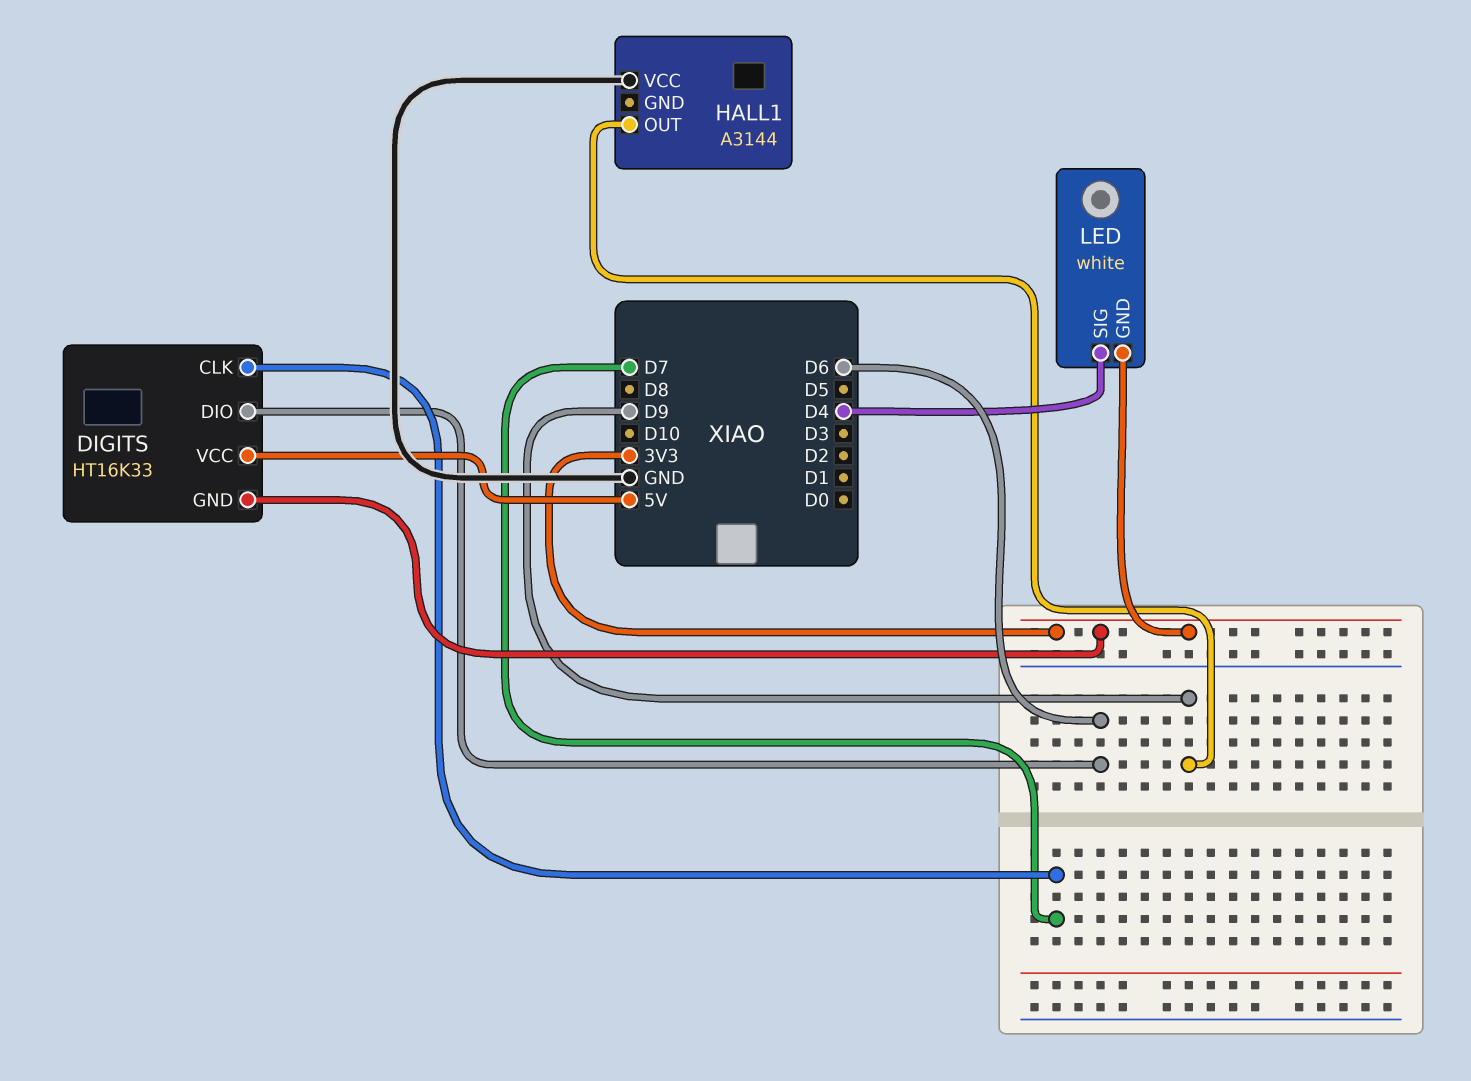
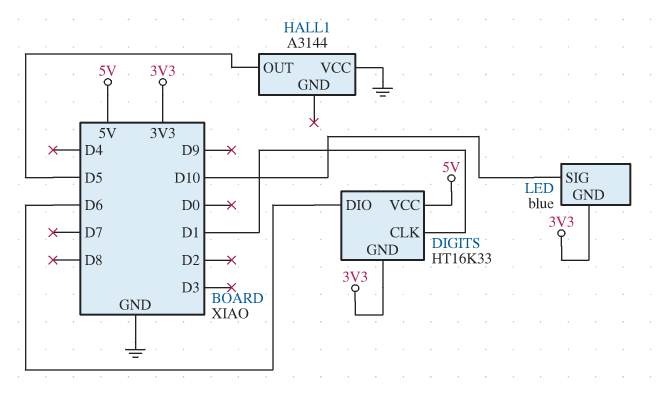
DIGITS pin CLK: D7 -> D1
HALL1 pin OUT: D9 -> D5
LED: white -> blue
LED pin SIG: D4 -> D10

